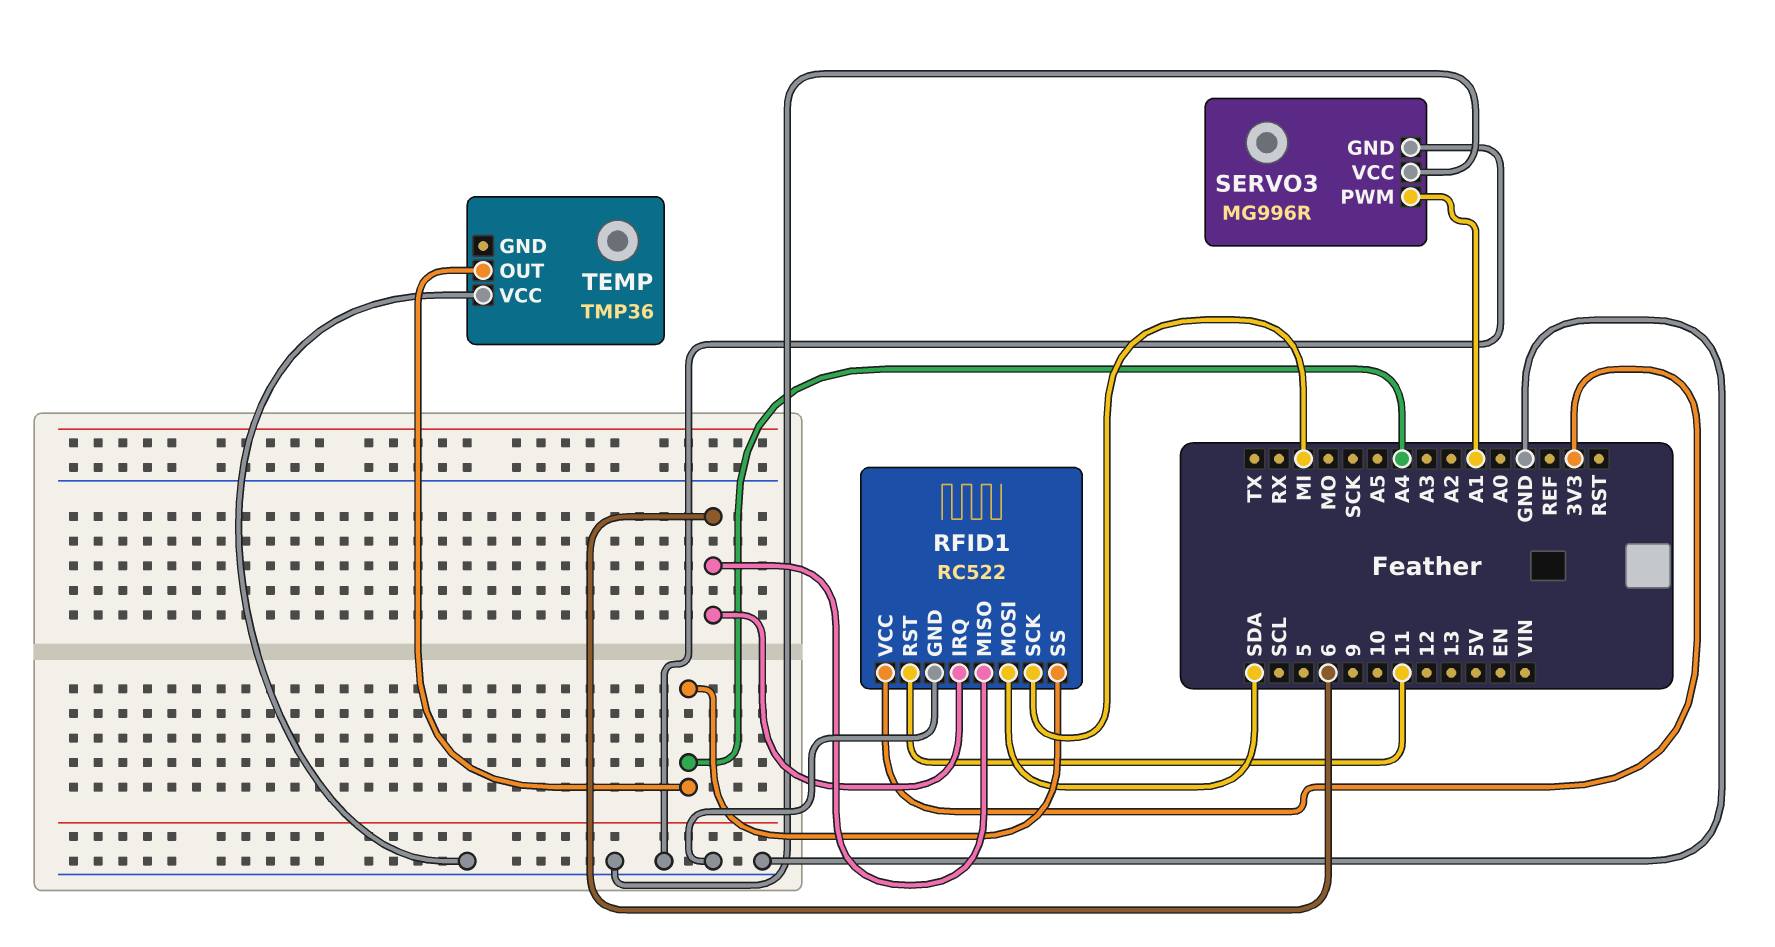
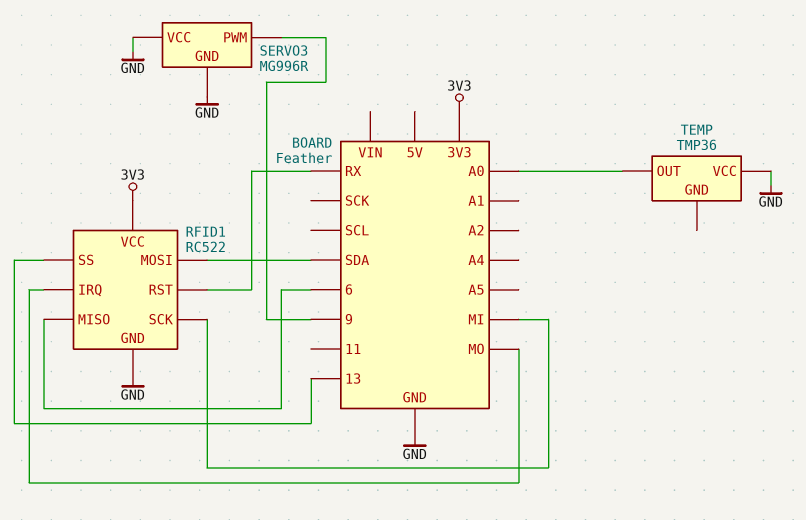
RFID1 pin IRQ: 6 -> MO
RFID1 pin RST: 11 -> RX
RFID1 pin SS: A4 -> 13
SERVO3 pin PWM: A1 -> 9
TEMP pin OUT: A4 -> A0

